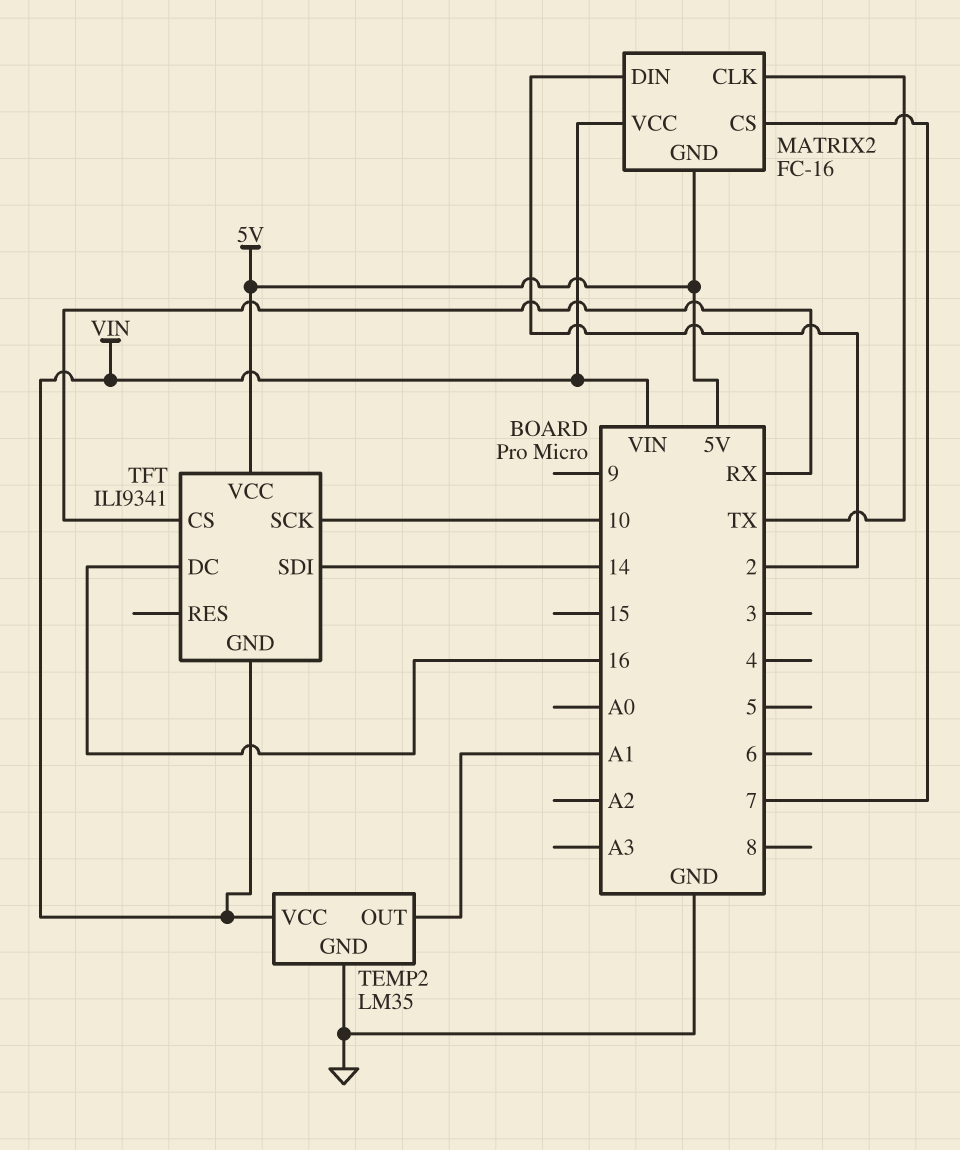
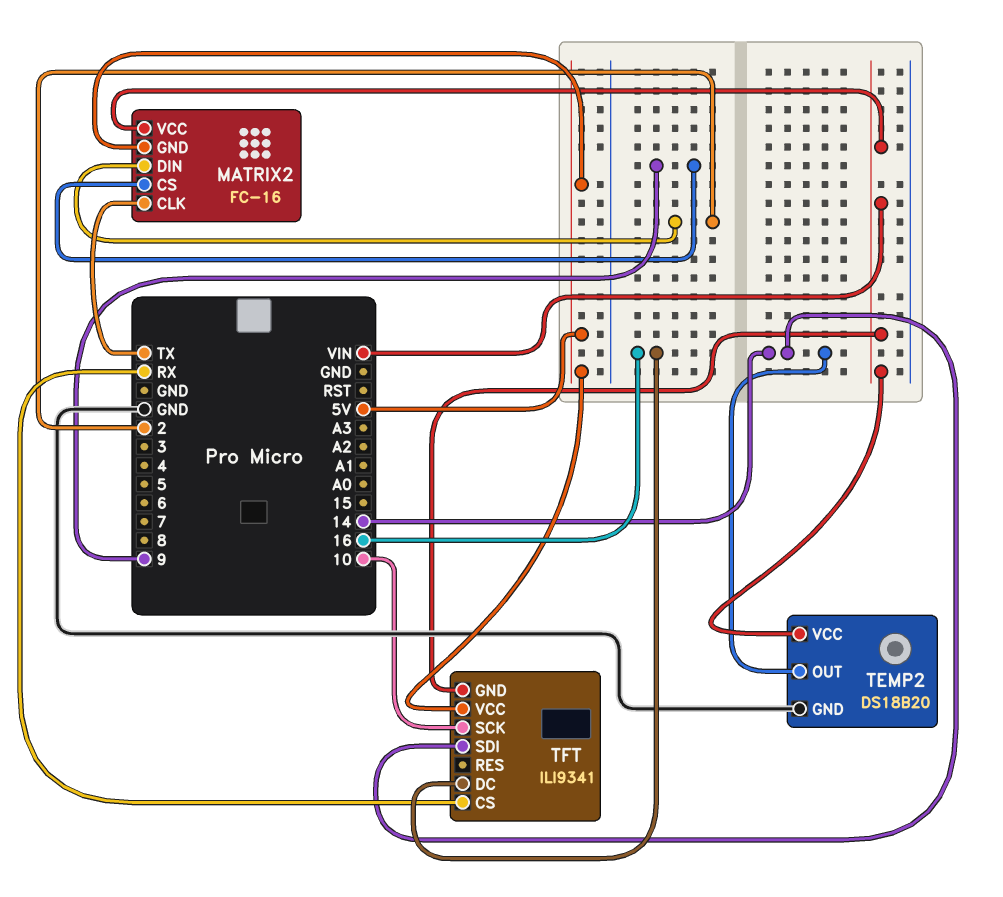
MATRIX2 pin CS: 7 -> 9
TEMP2: LM35 -> DS18B20
TEMP2 pin OUT: A1 -> 14

